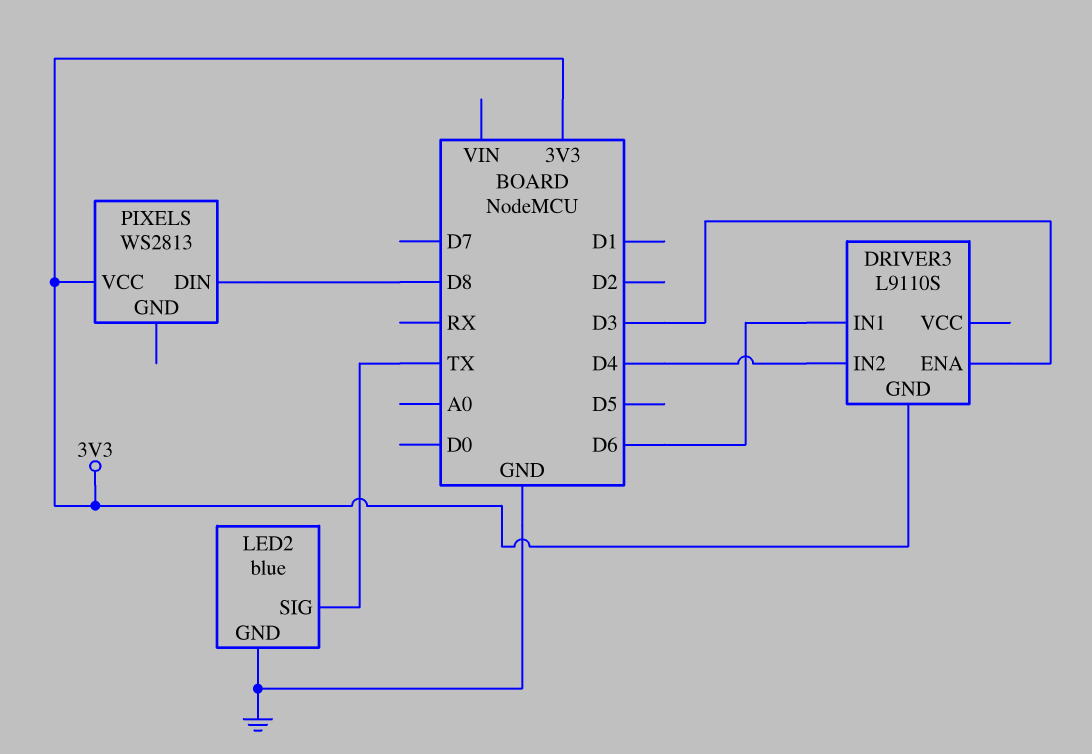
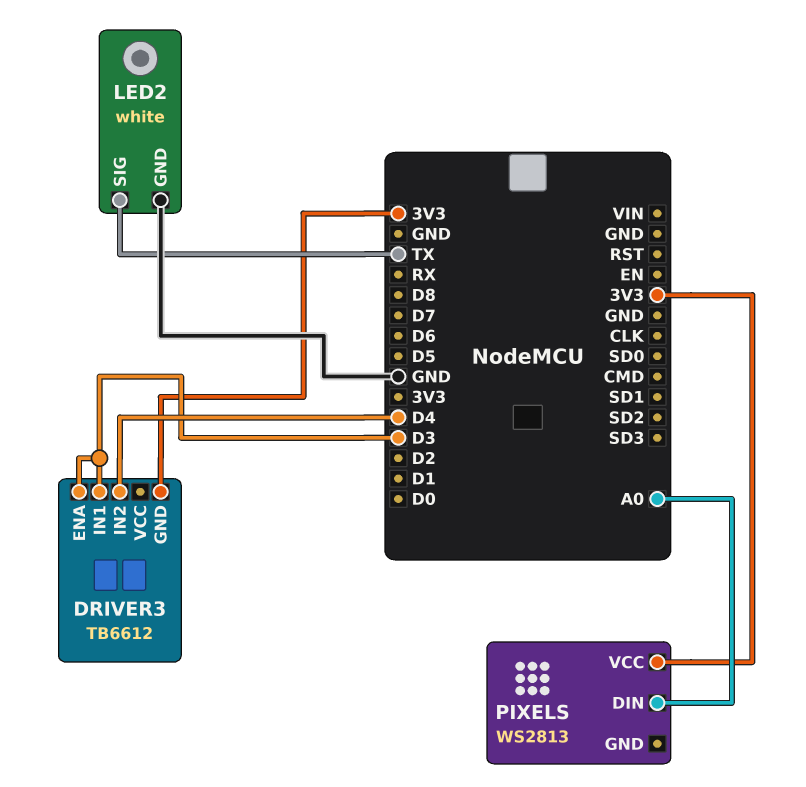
DRIVER3: L9110S -> TB6612
DRIVER3 pin IN1: D6 -> D3
LED2: blue -> white
PIXELS pin DIN: D8 -> A0

